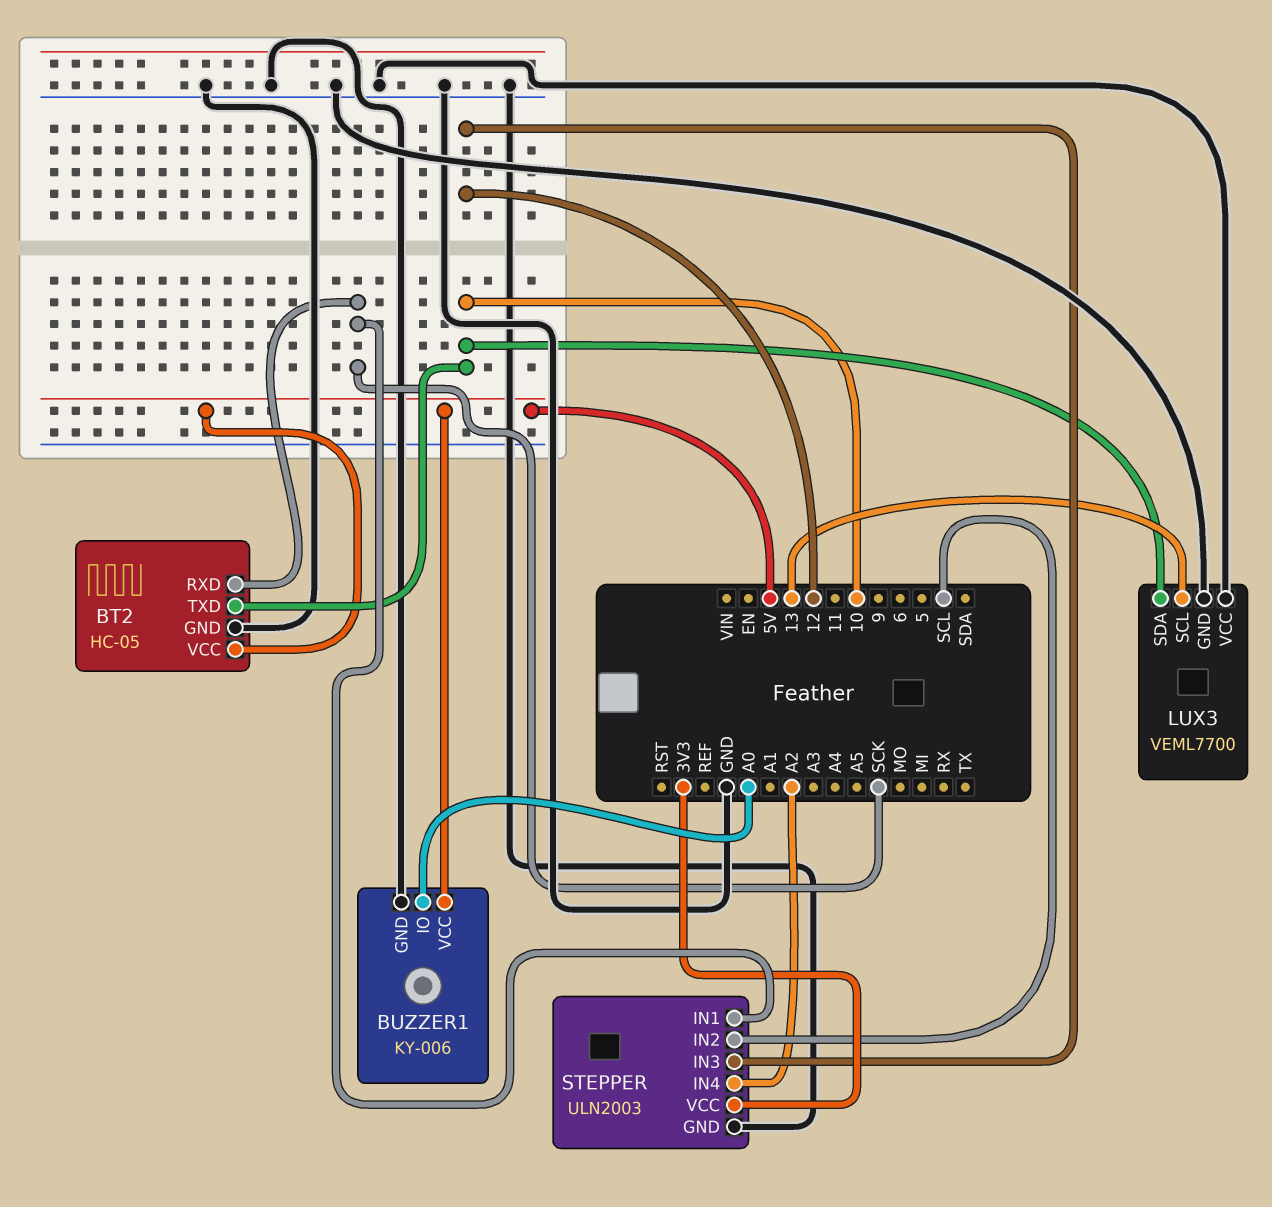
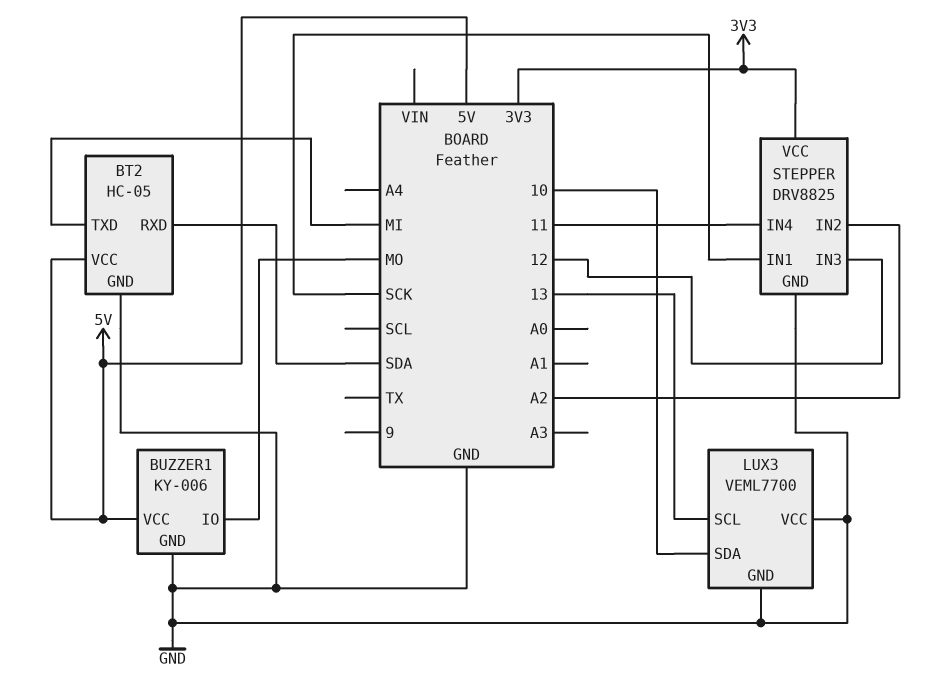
BT2 pin RXD: SCK -> SDA
BT2 pin TXD: 10 -> MI
BUZZER1 pin IO: A0 -> MO
STEPPER: ULN2003 -> DRV8825
STEPPER pin IN2: SCL -> A2
STEPPER pin IN4: A2 -> 11

